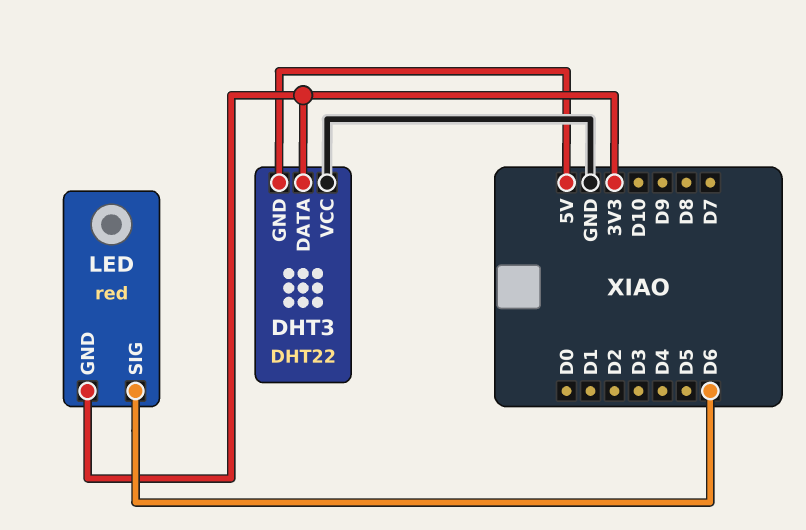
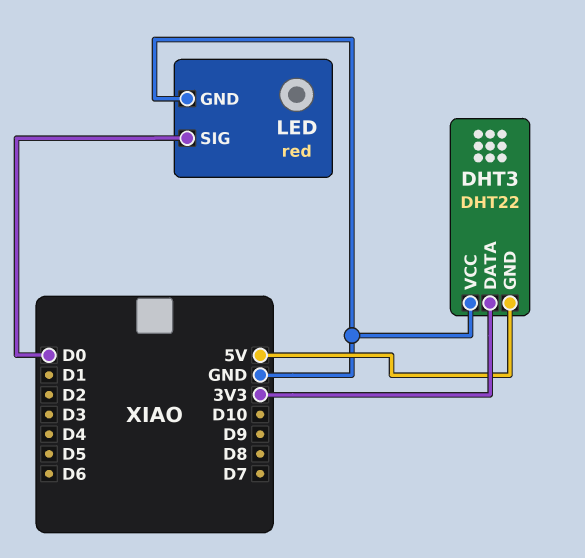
LED pin GND: 3V3 -> GND
LED pin SIG: D6 -> D0

